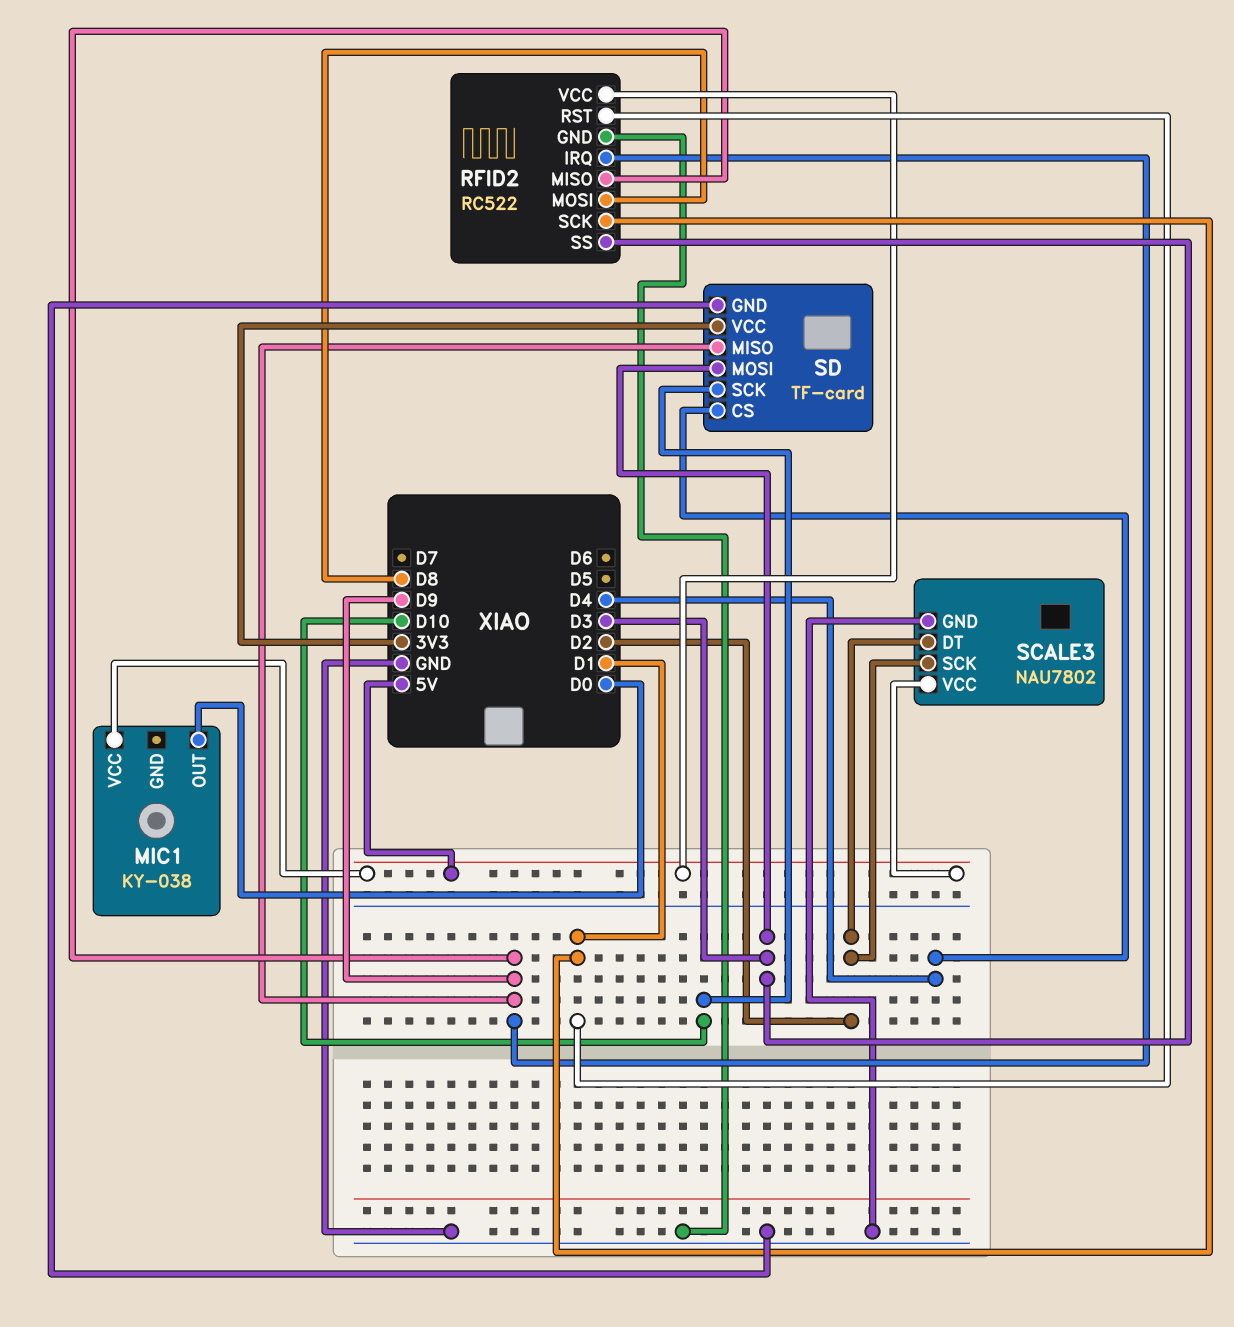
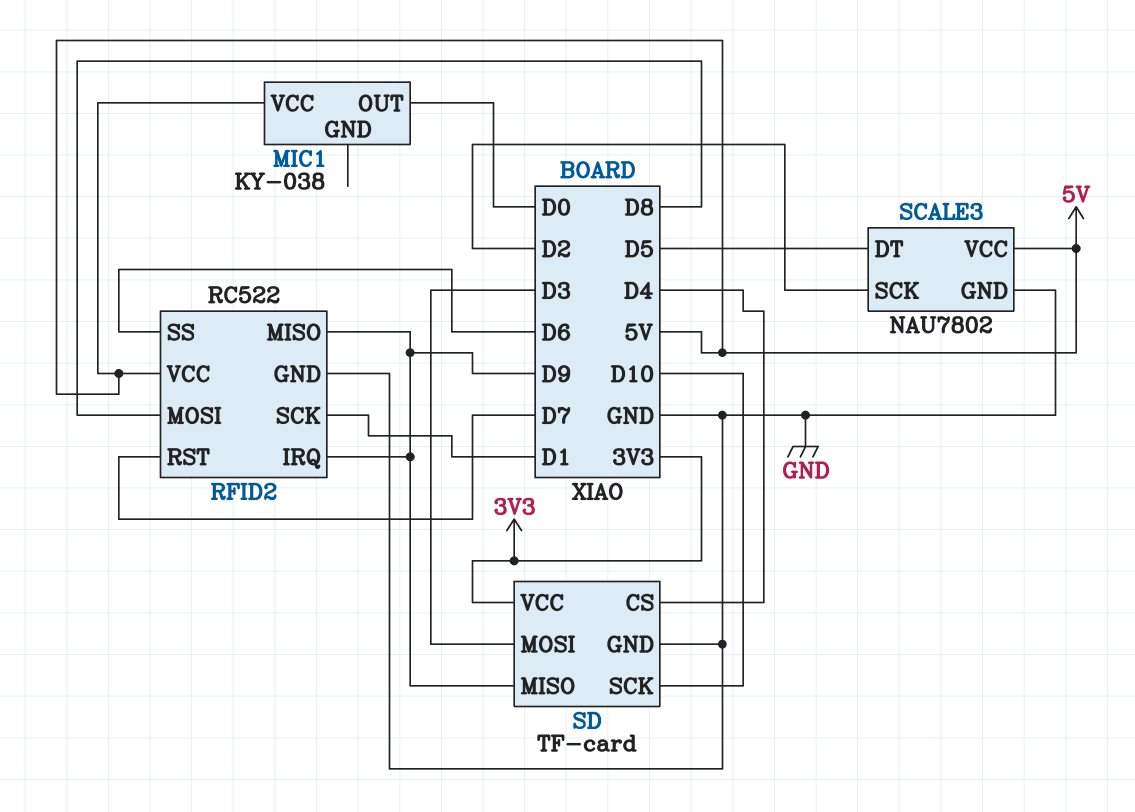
RFID2 pin RST: D1 -> D7
RFID2 pin SS: D3 -> D6
SCALE3 pin DT: D2 -> D5

